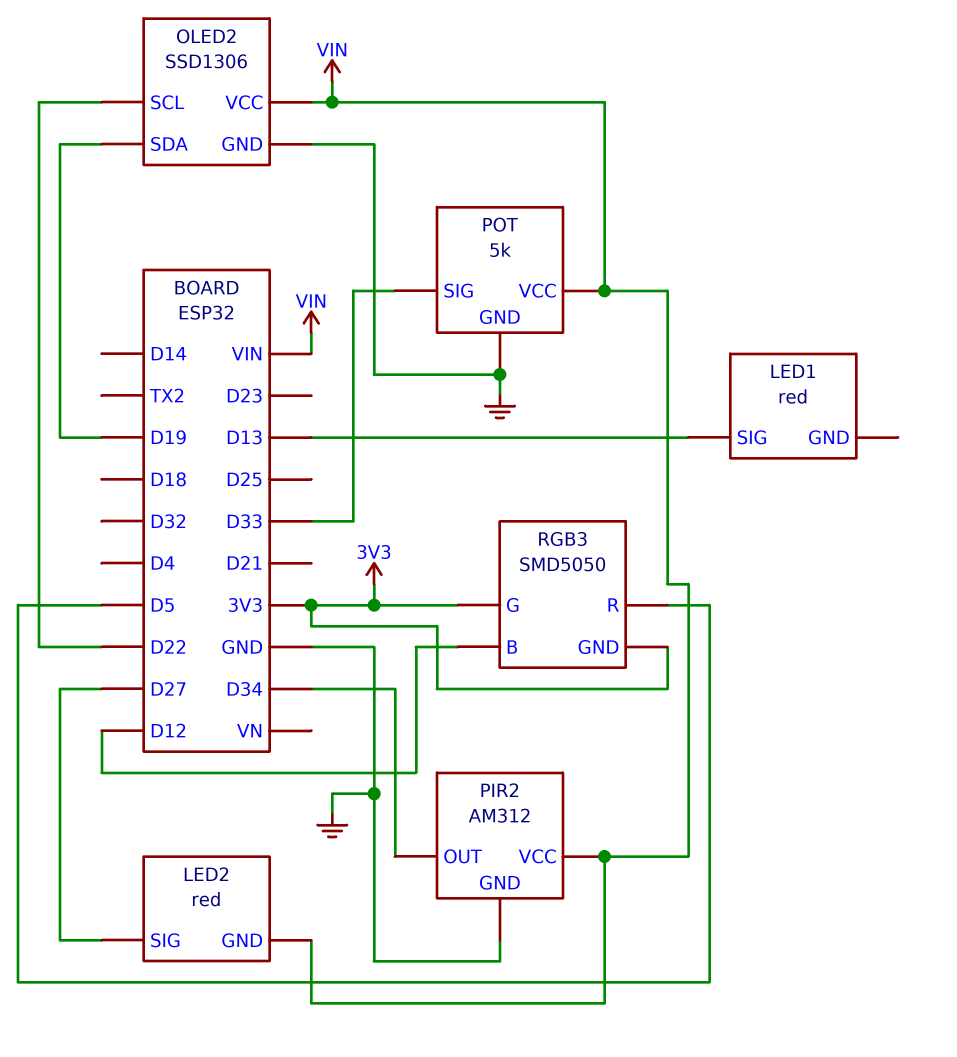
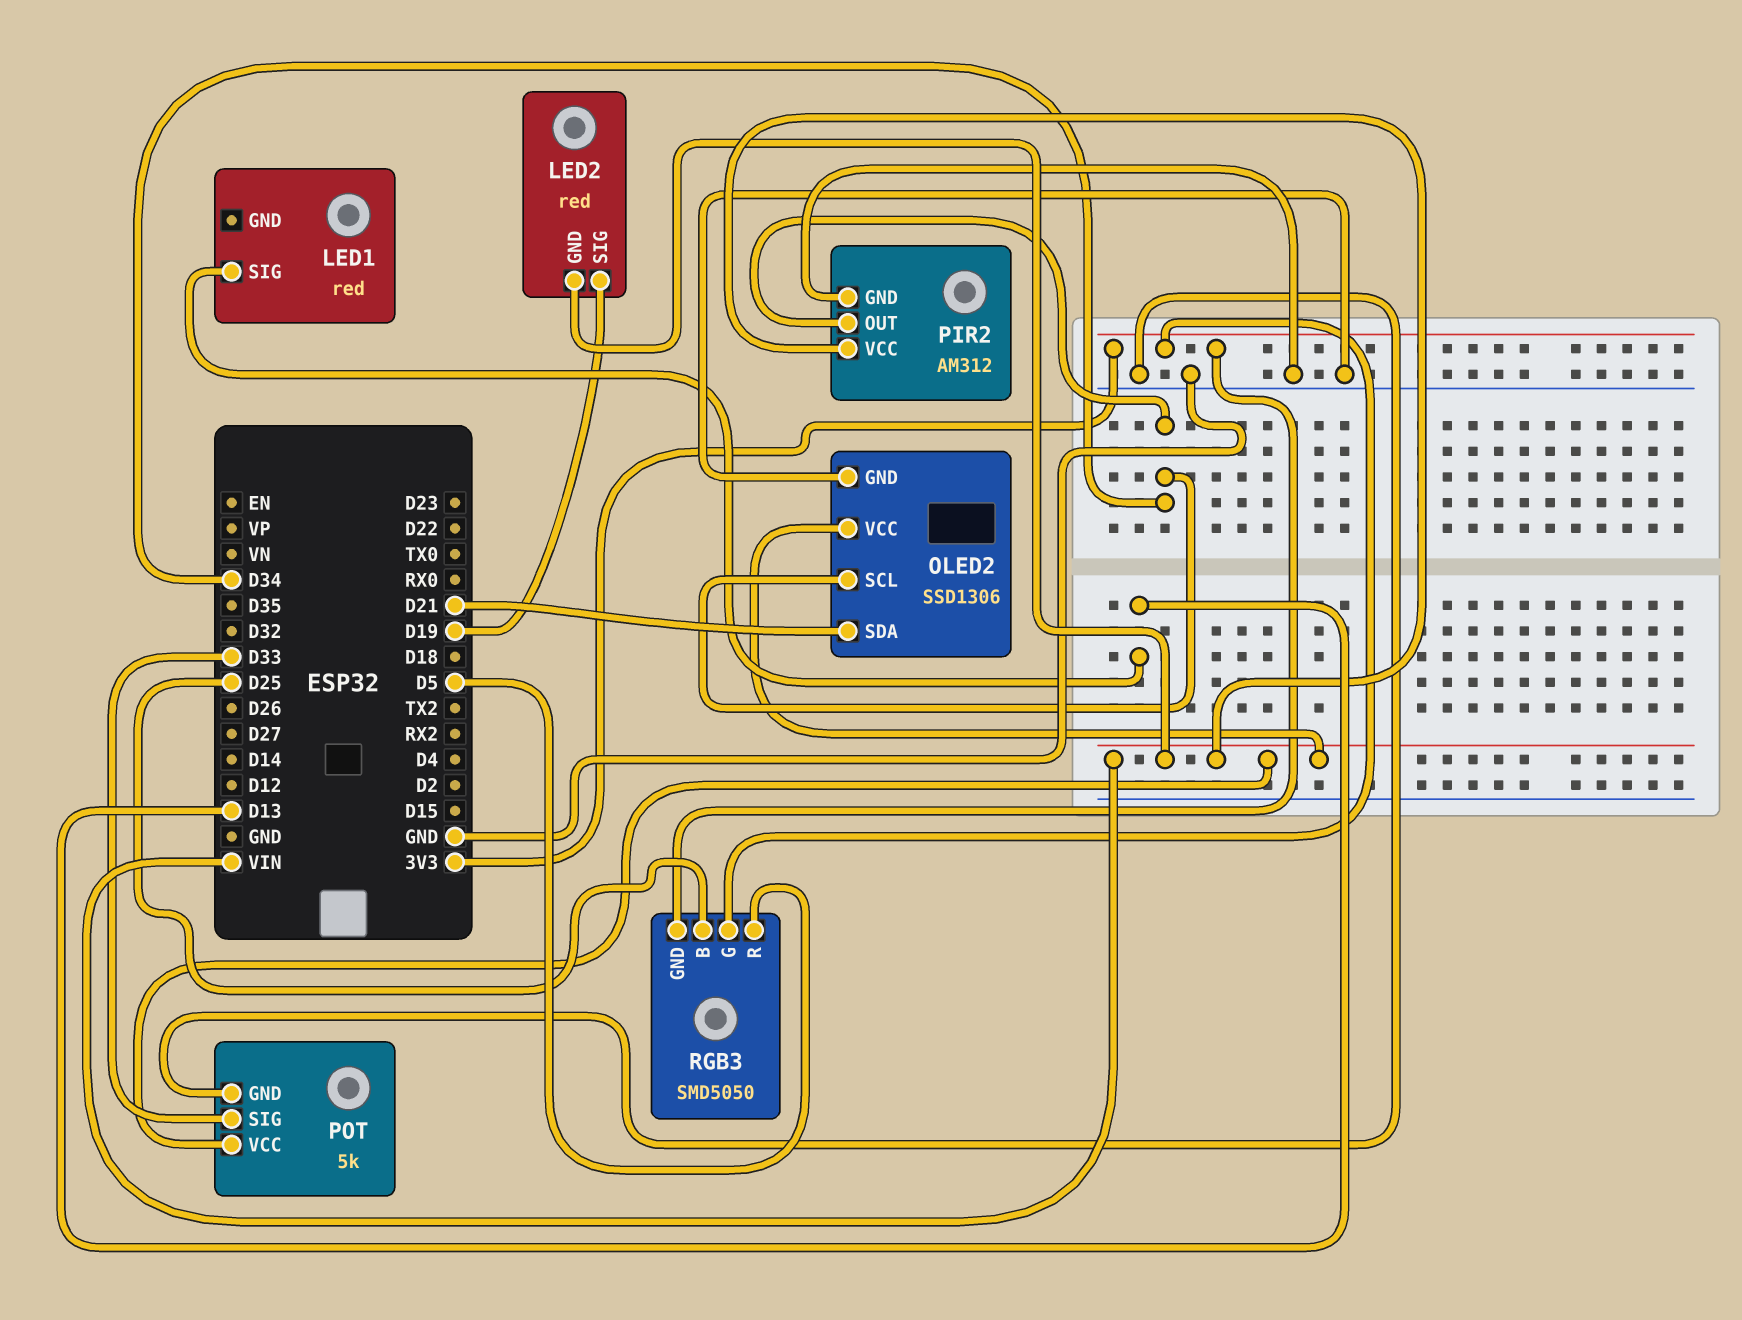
LED2 pin SIG: D27 -> D19
OLED2 pin SCL: D22 -> D34
OLED2 pin SDA: D19 -> D21
RGB3 pin B: D12 -> D25

